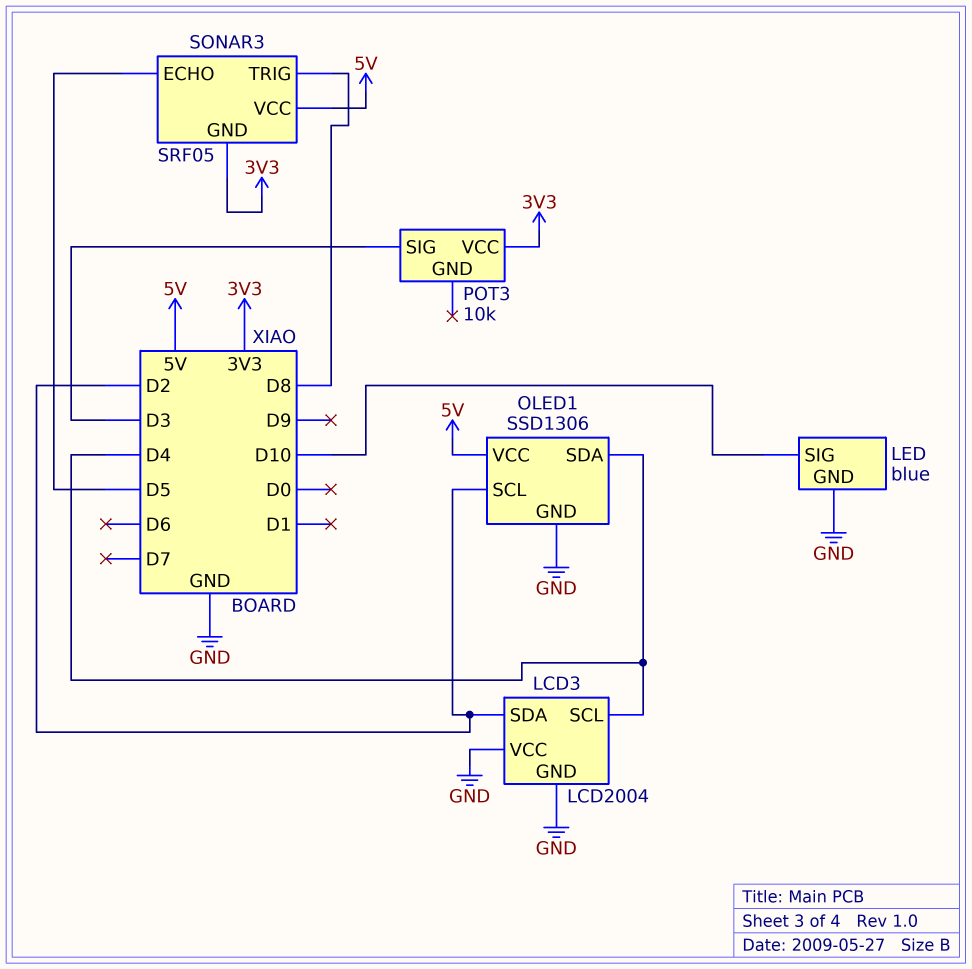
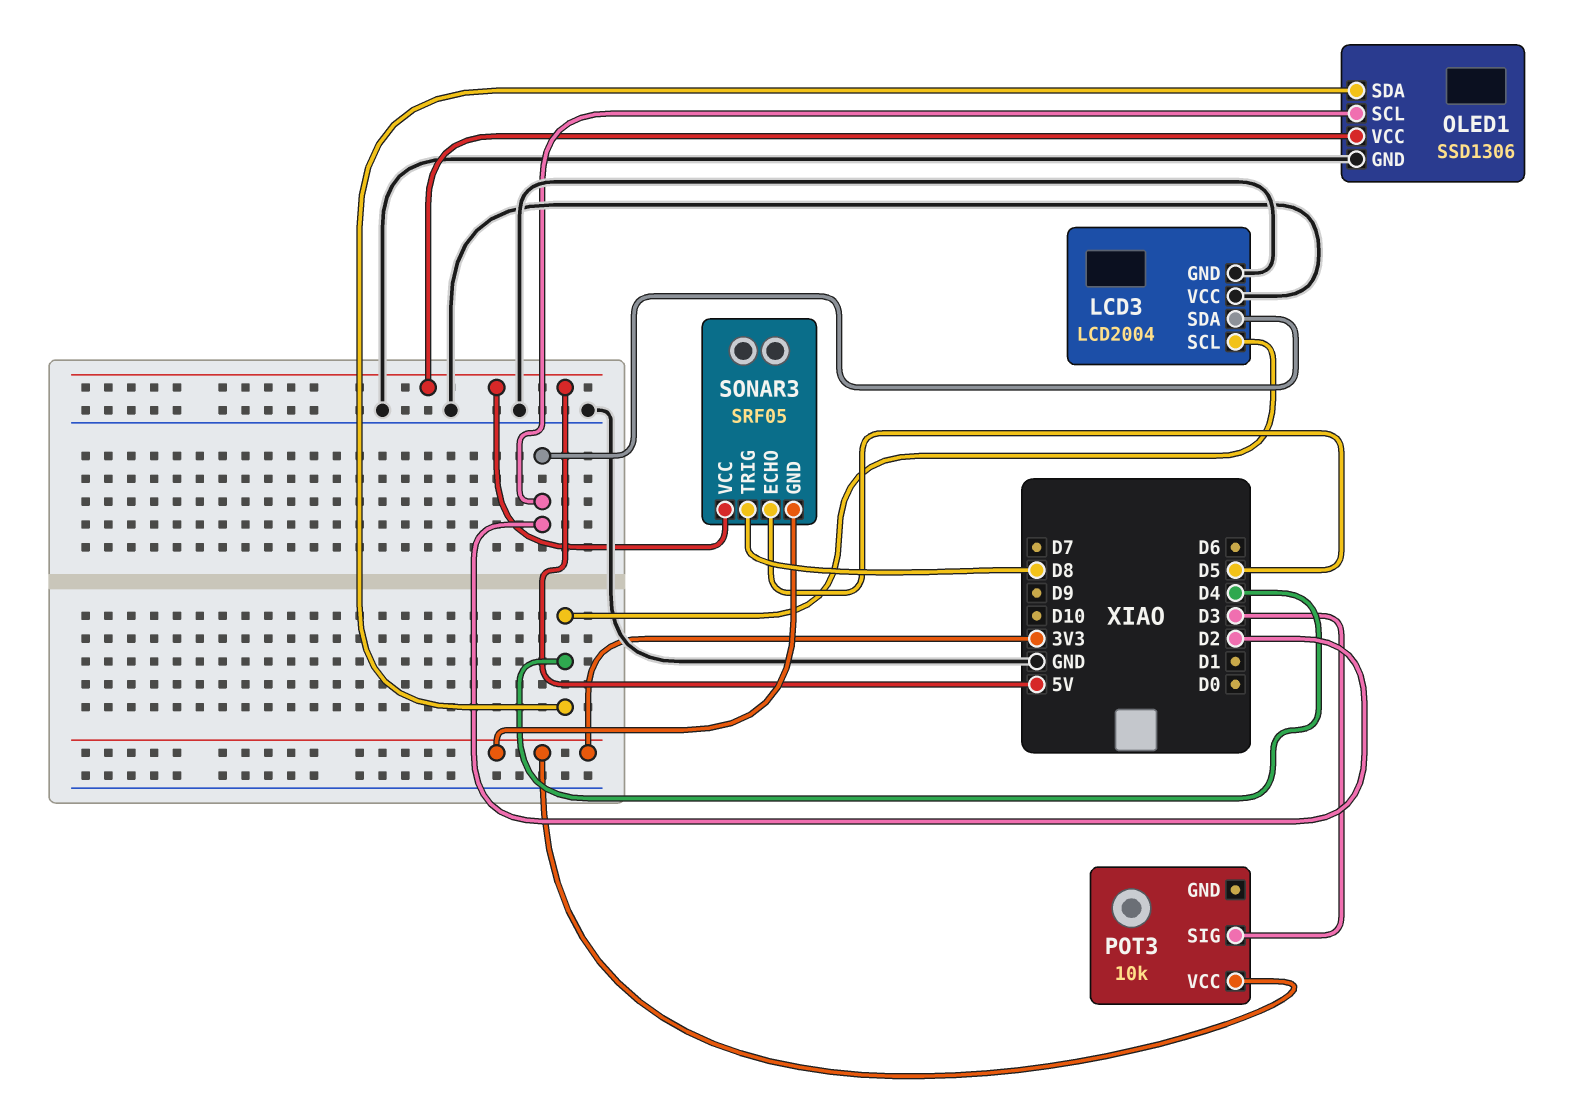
LED: blue -> none
LED pin GND: GND -> none
LED pin SIG: D10 -> none

